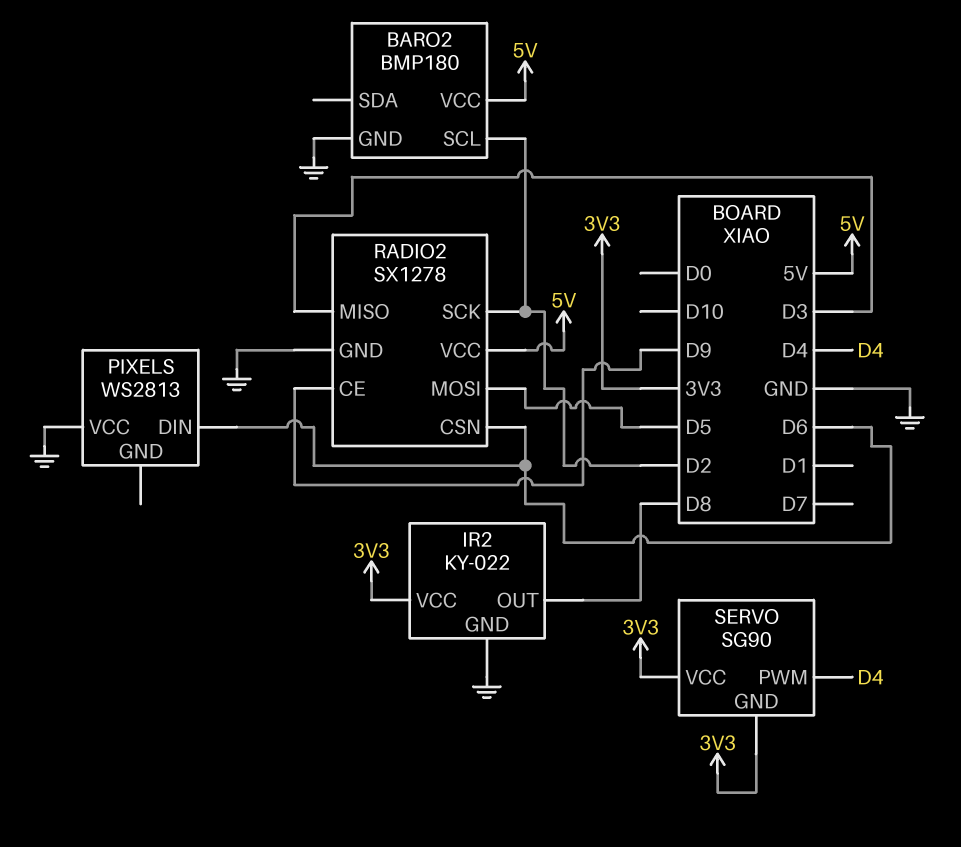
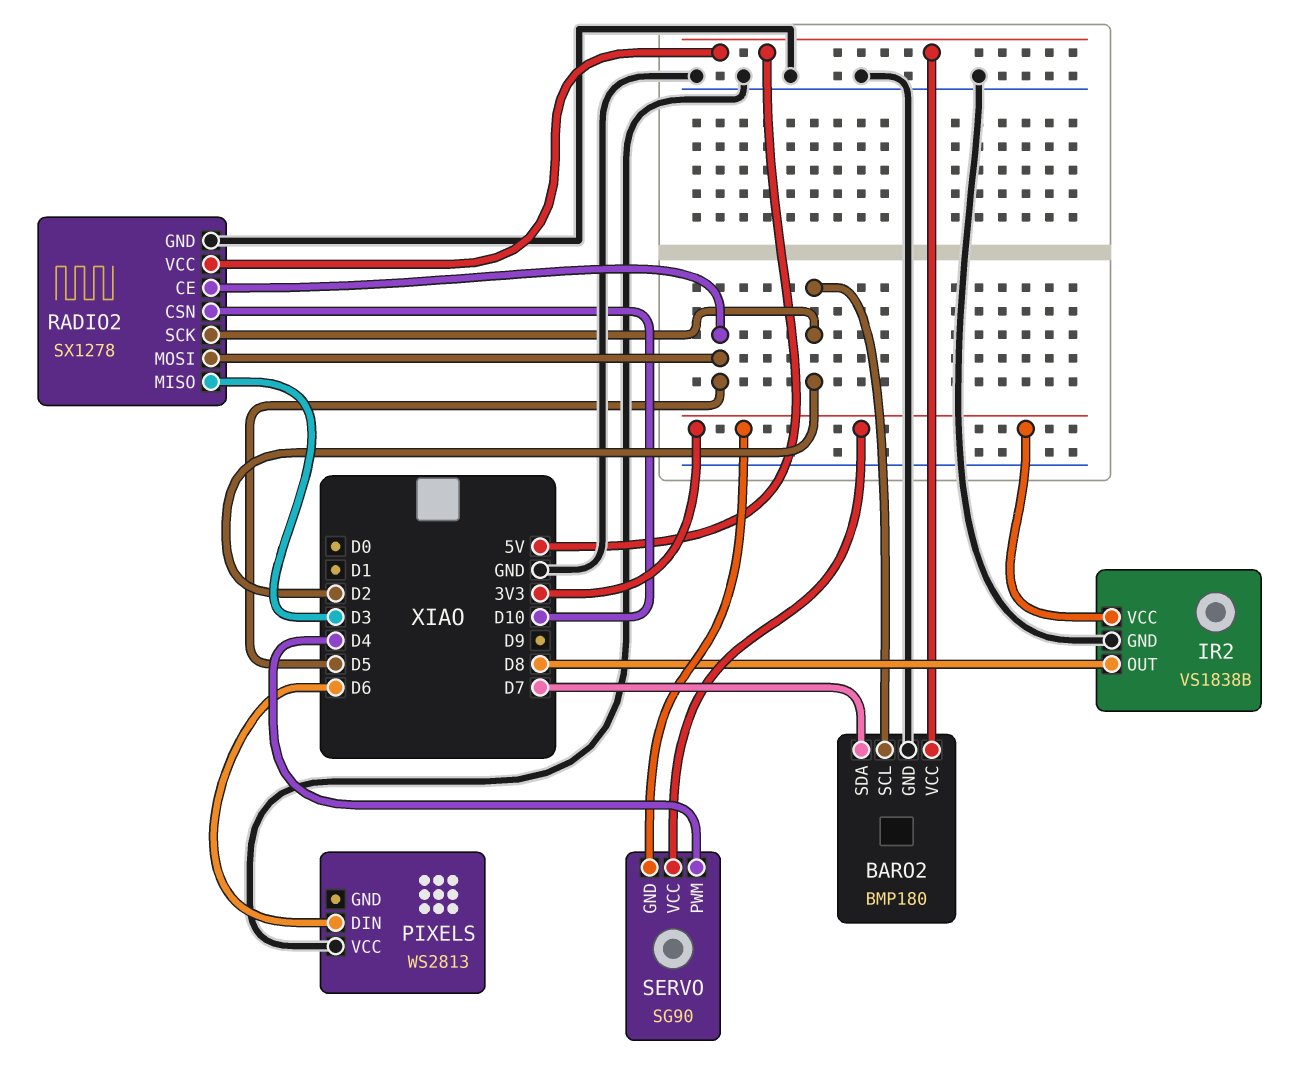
BARO2 pin SDA: none -> D7
IR2: KY-022 -> VS1838B
RADIO2 pin CE: D9 -> D5
RADIO2 pin CSN: D6 -> D10

